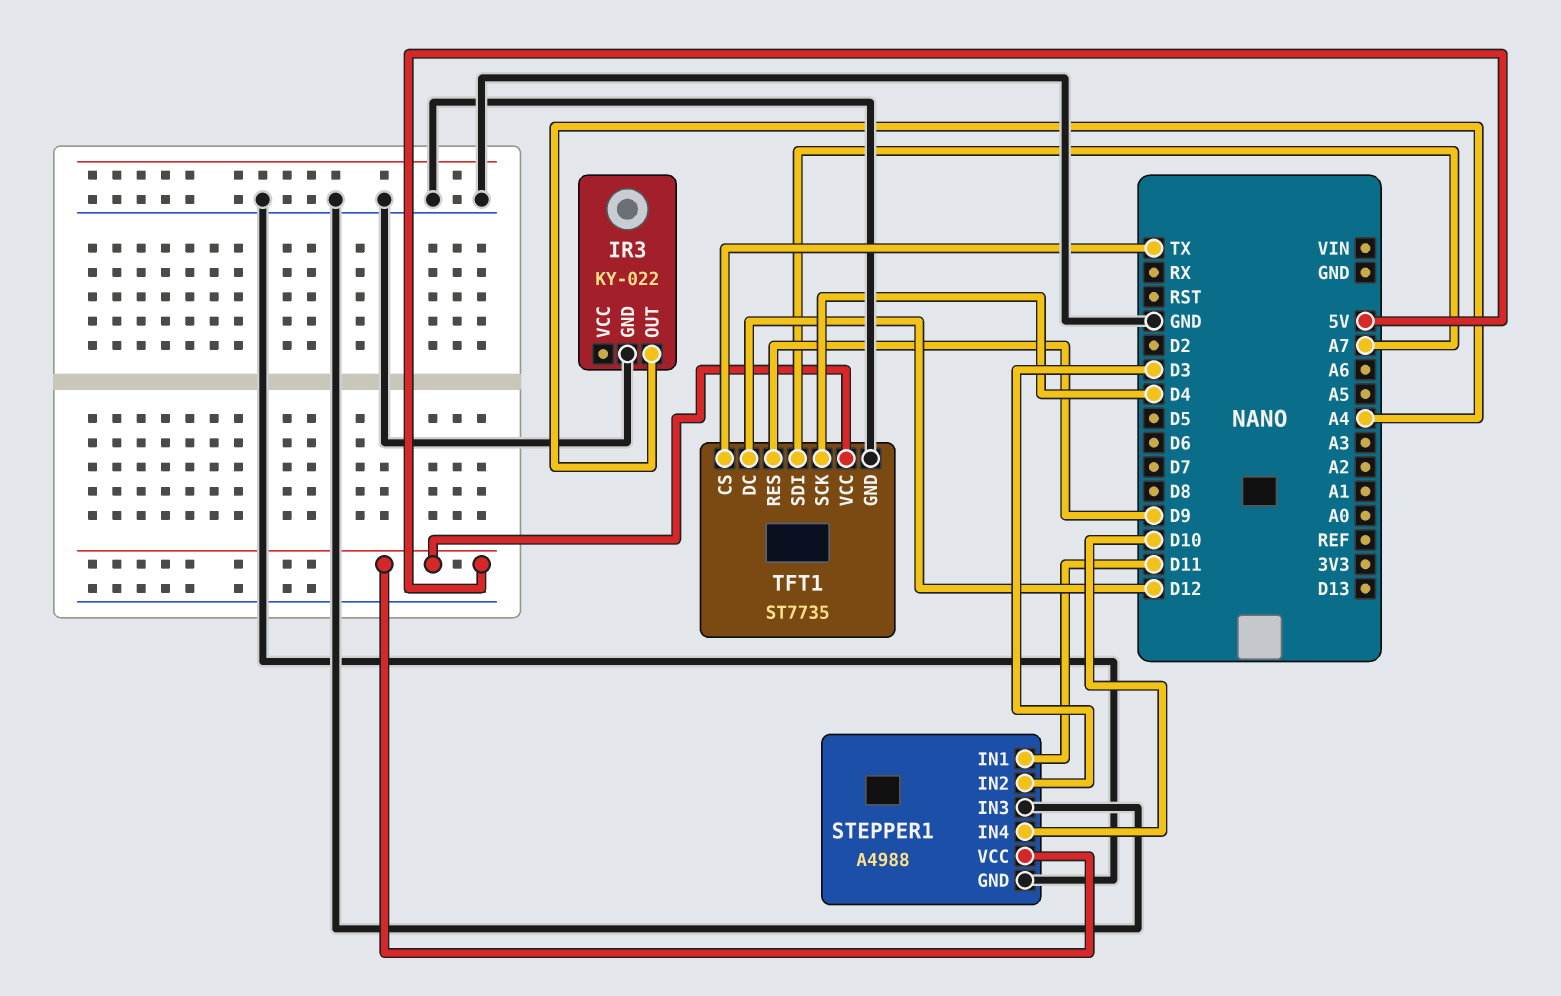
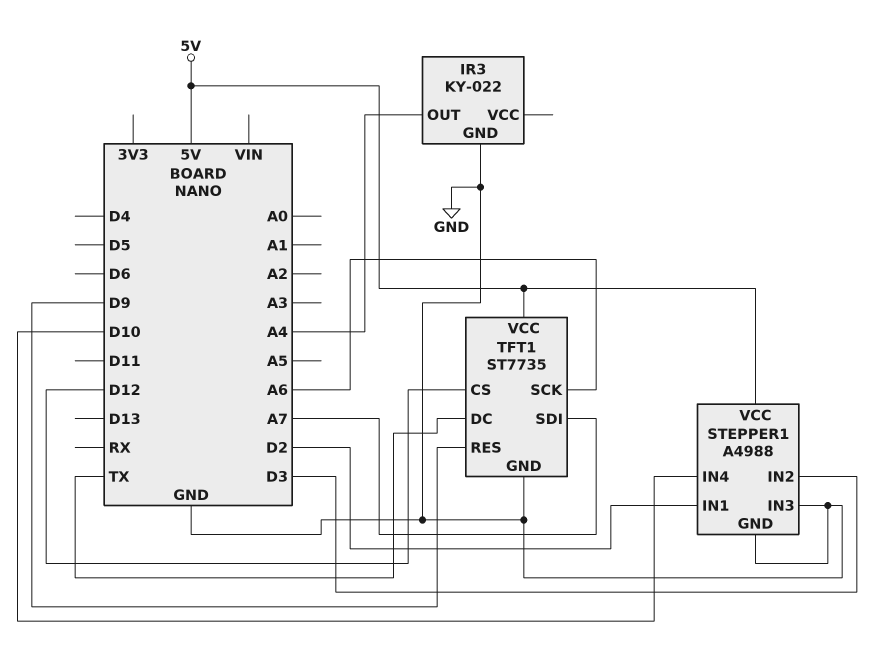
STEPPER1 pin IN1: D11 -> D2
TFT1 pin CS: TX -> D12
TFT1 pin DC: D12 -> TX
TFT1 pin SCK: D4 -> A6

